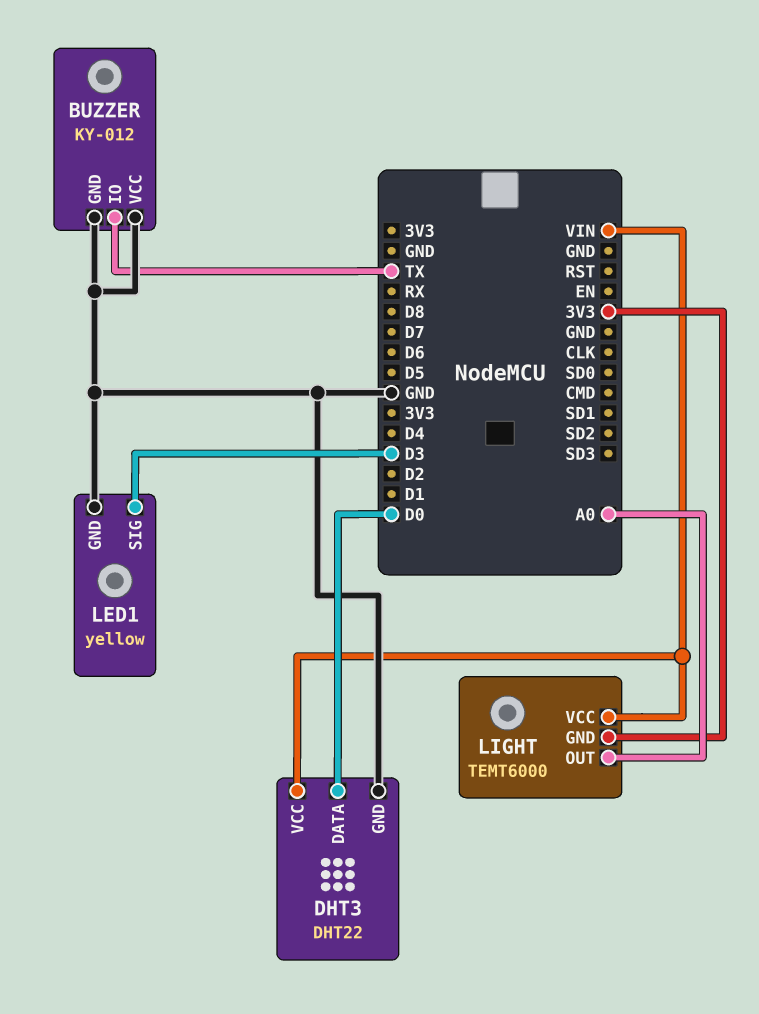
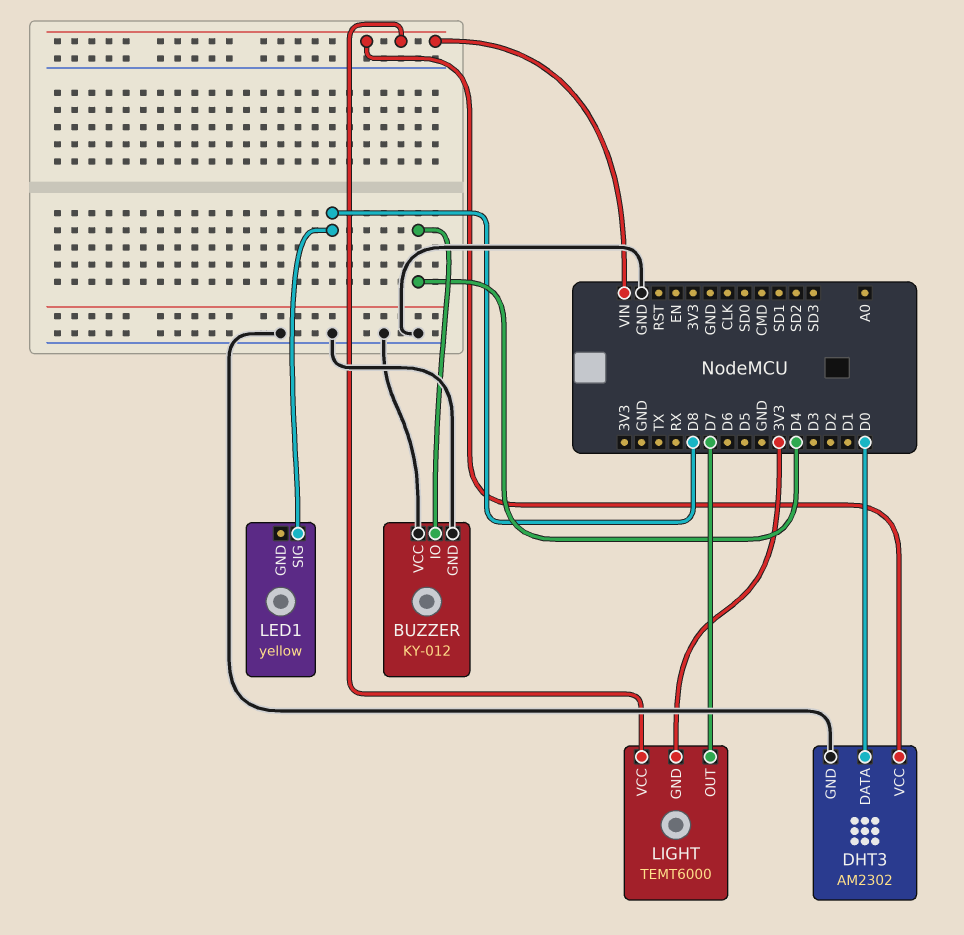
BUZZER pin IO: TX -> D4
DHT3: DHT22 -> AM2302
LED1 pin GND: GND -> none
LED1 pin SIG: D3 -> D8
LIGHT pin OUT: A0 -> D7

